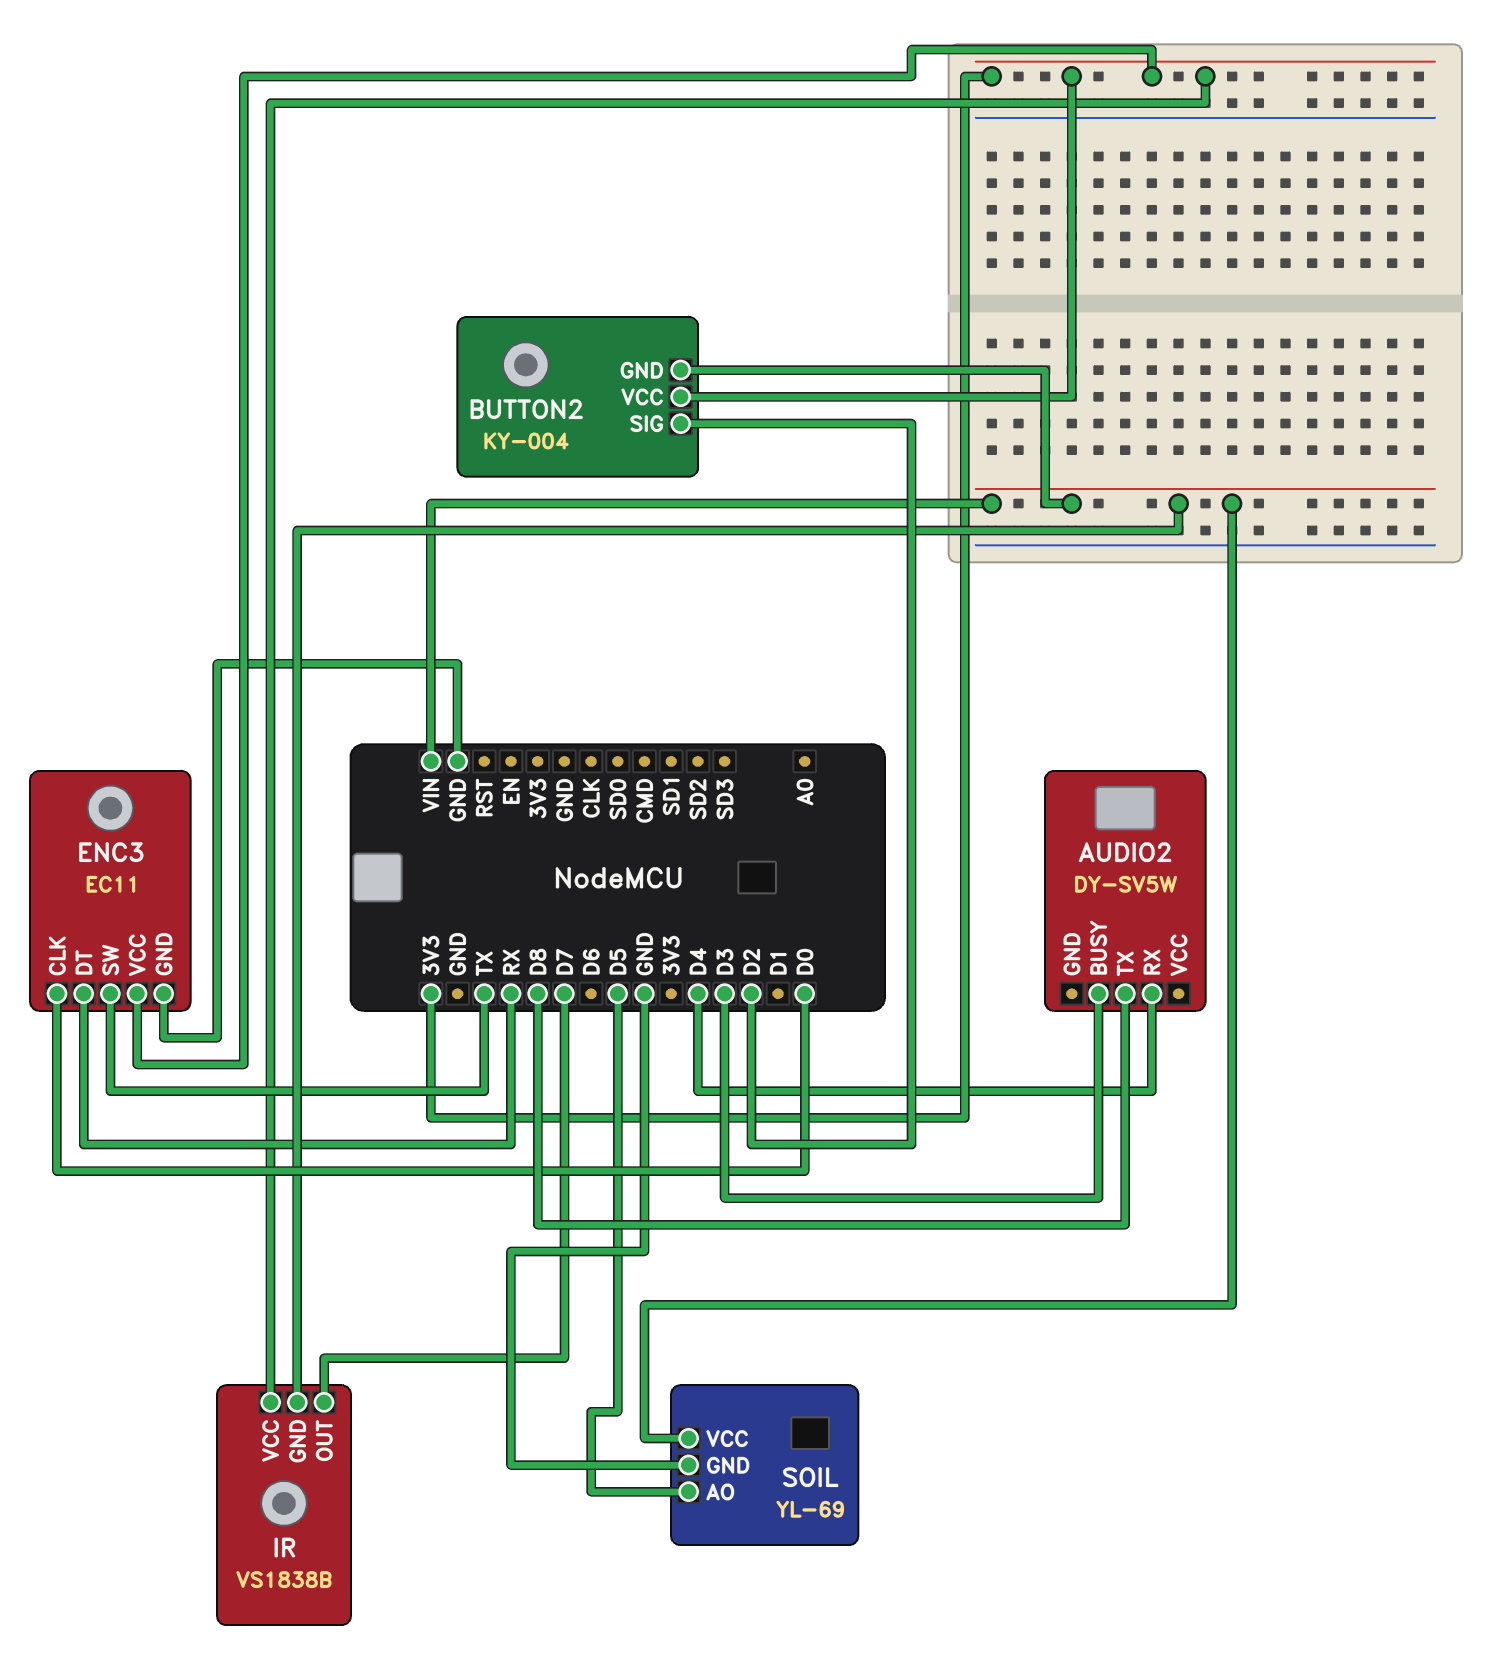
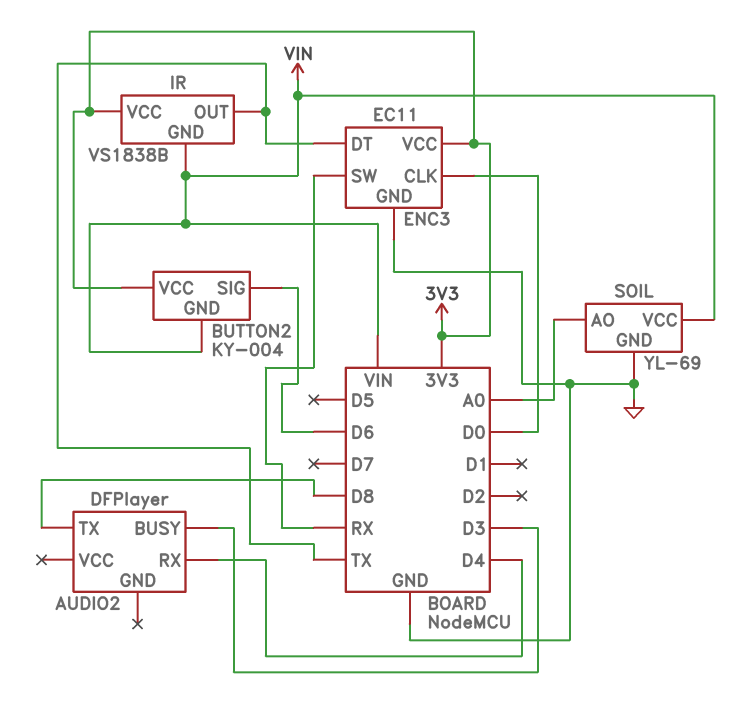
AUDIO2: DY-SV5W -> DFPlayer
BUTTON2 pin SIG: D2 -> D6
ENC3 pin DT: RX -> TX
ENC3 pin SW: TX -> RX
IR pin OUT: D7 -> TX
SOIL pin AO: D5 -> A0

